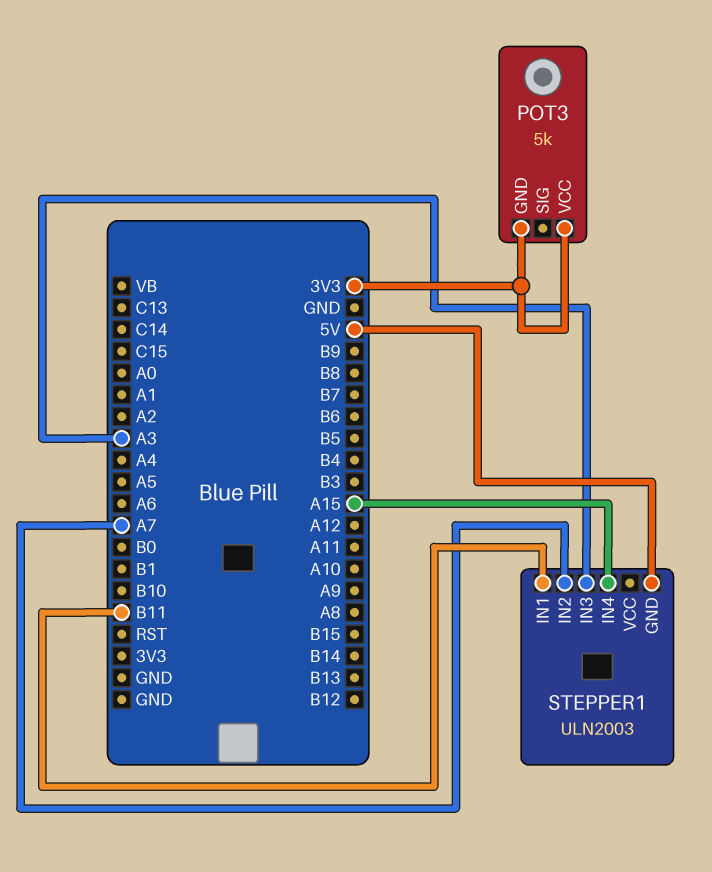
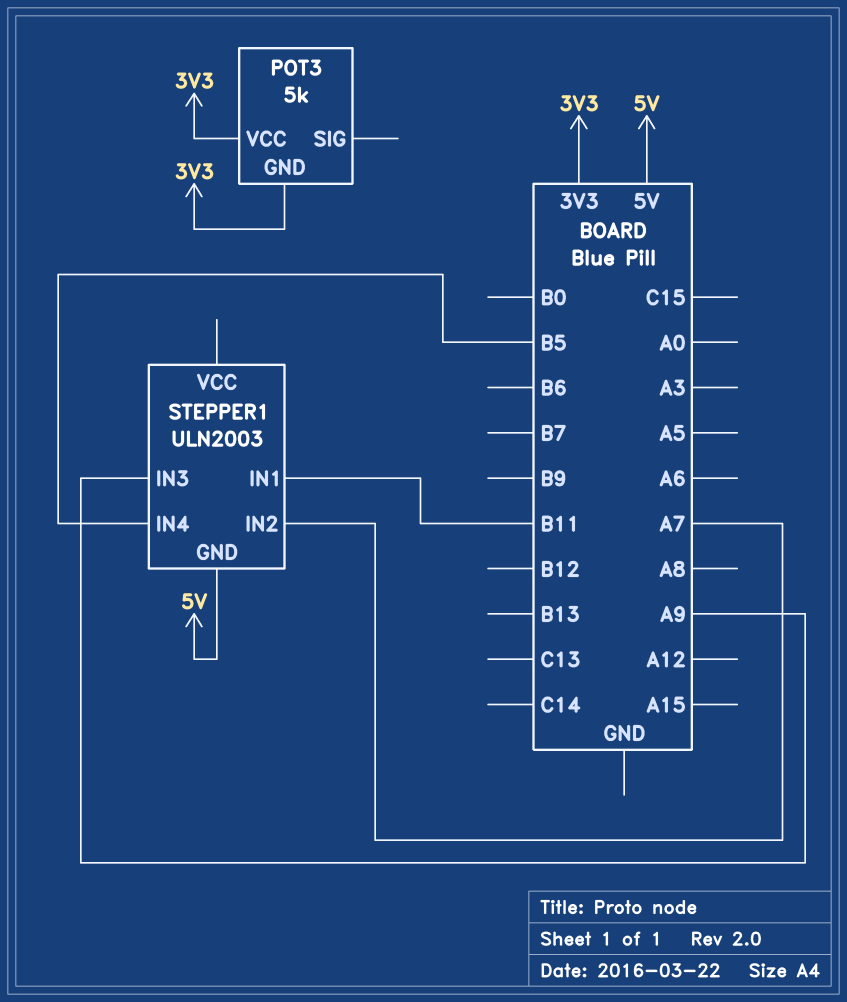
STEPPER1 pin IN3: A3 -> A9
STEPPER1 pin IN4: A15 -> B5

